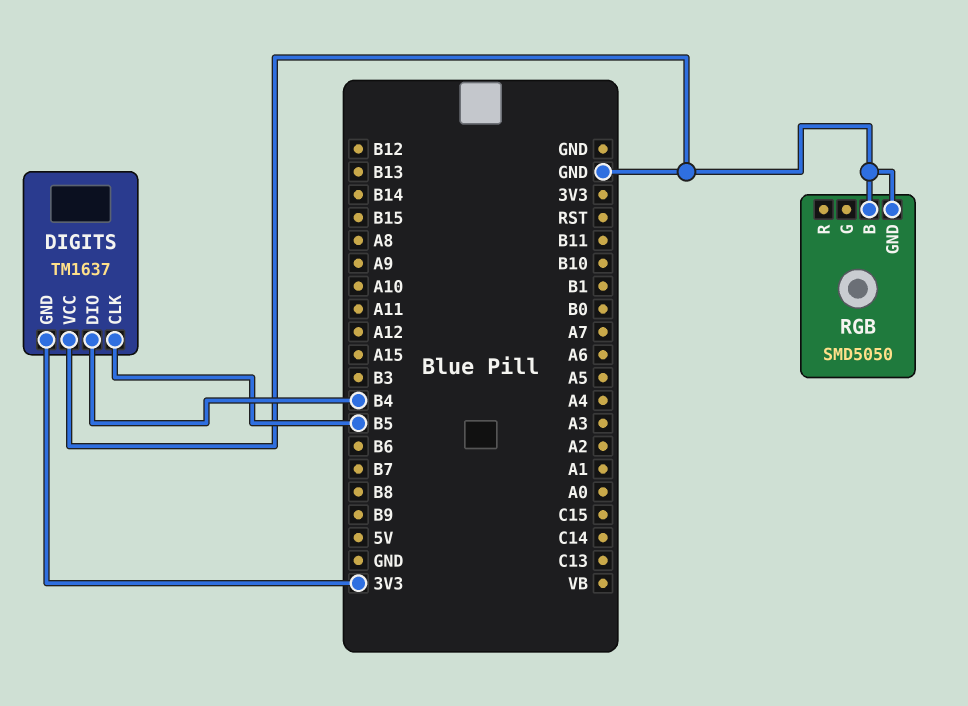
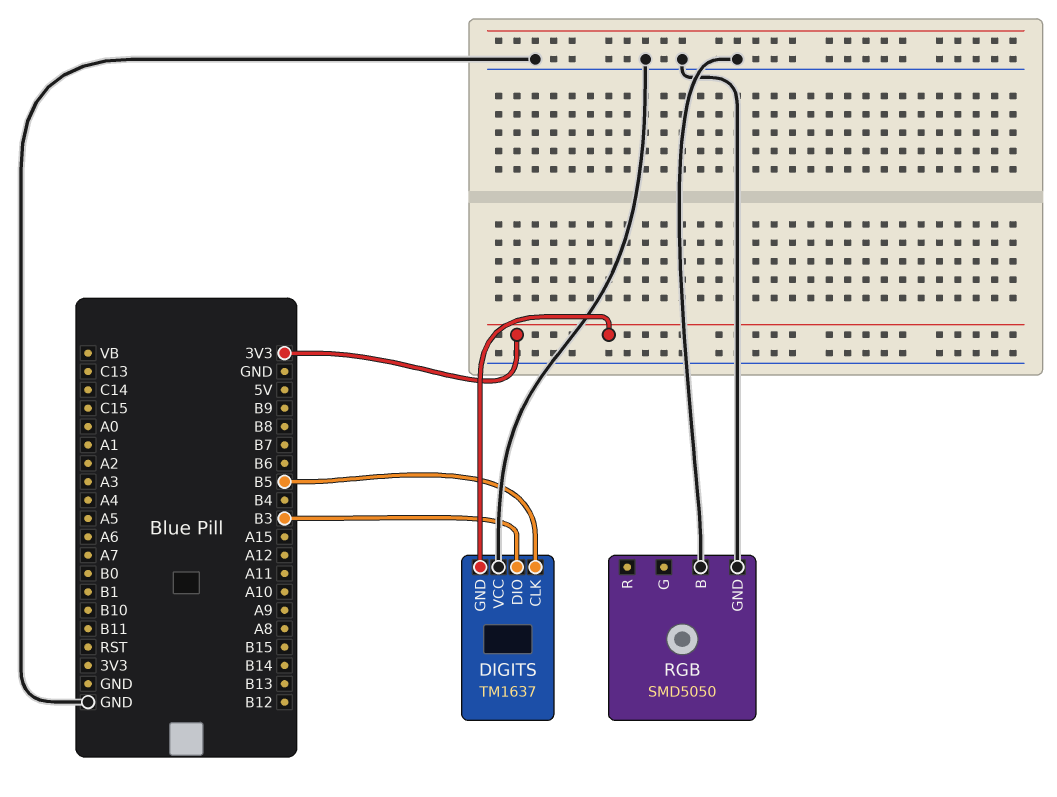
DIGITS pin DIO: B4 -> B3

